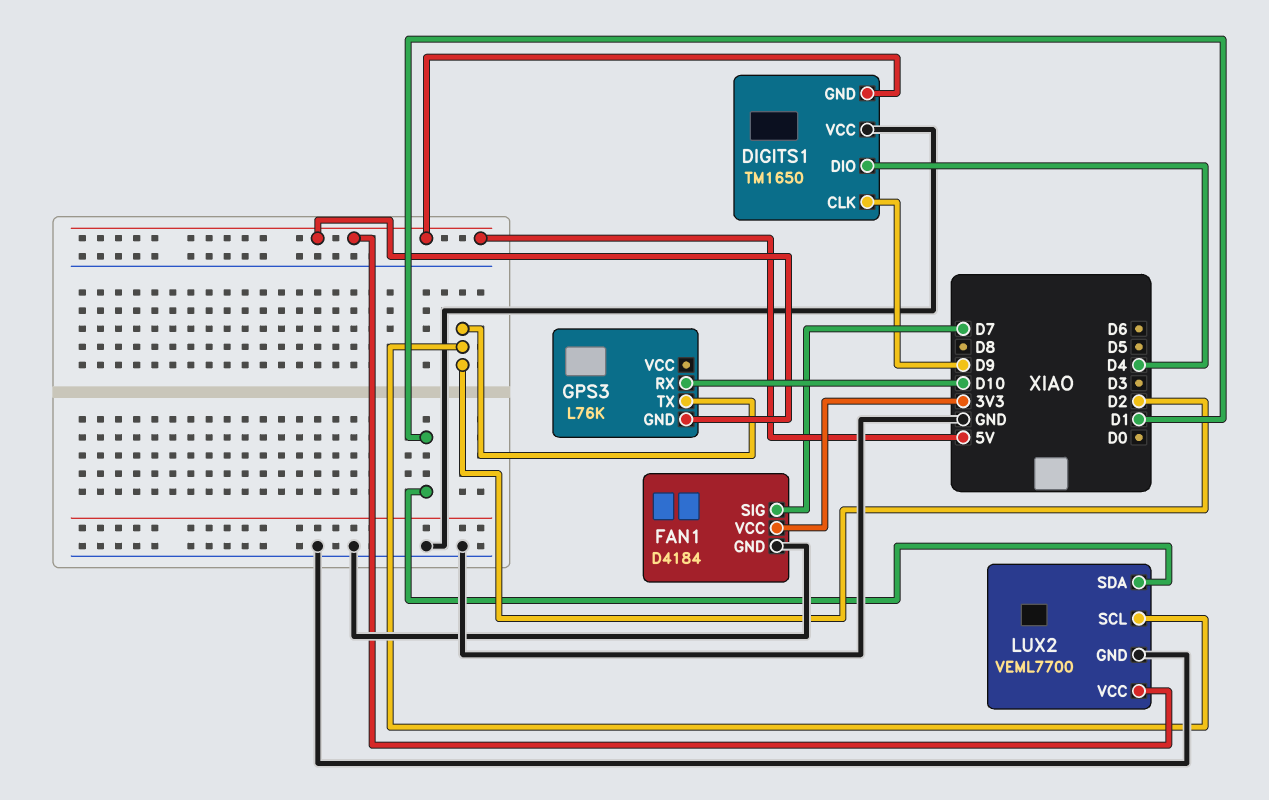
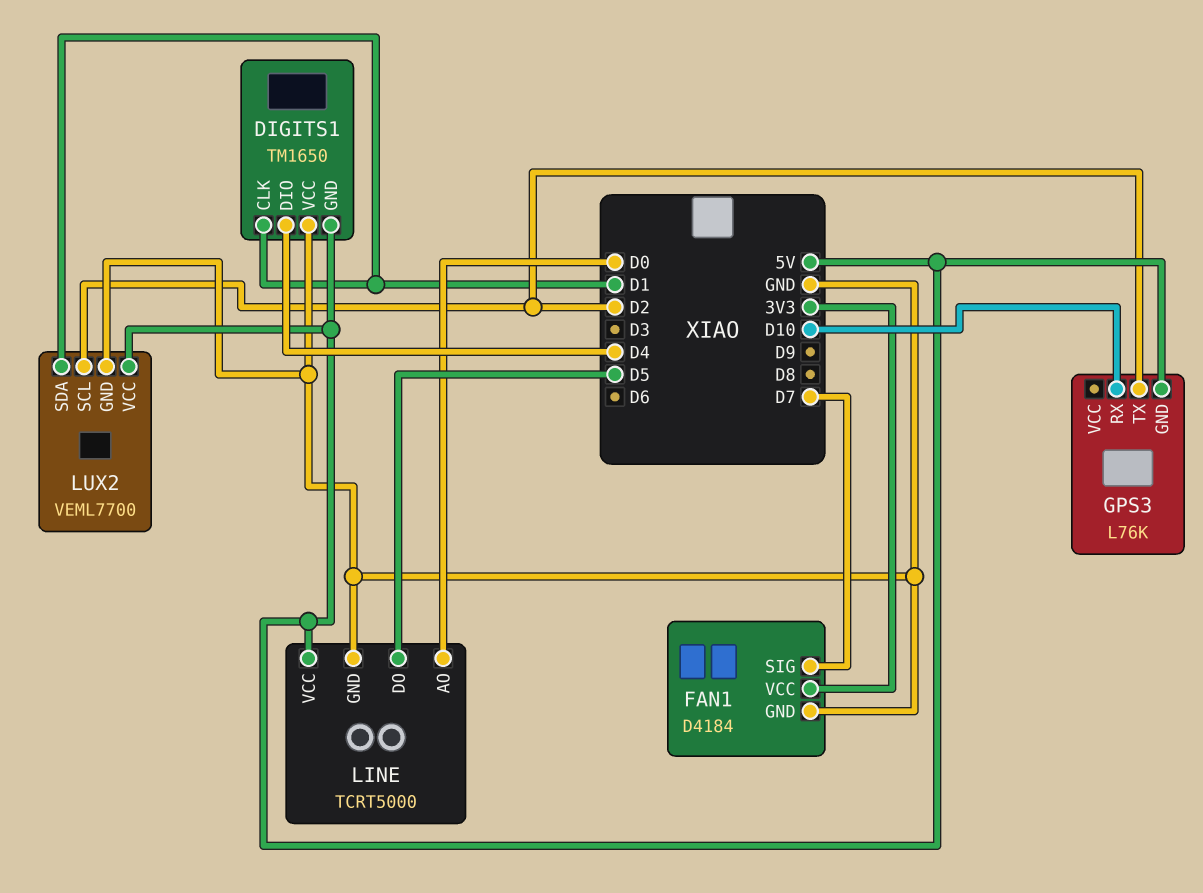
DIGITS1 pin CLK: D9 -> D1
LINE: none -> TCRT5000
LINE pin AO: none -> D0
LINE pin DO: none -> D5
LINE pin GND: none -> GND
LINE pin VCC: none -> 5V

